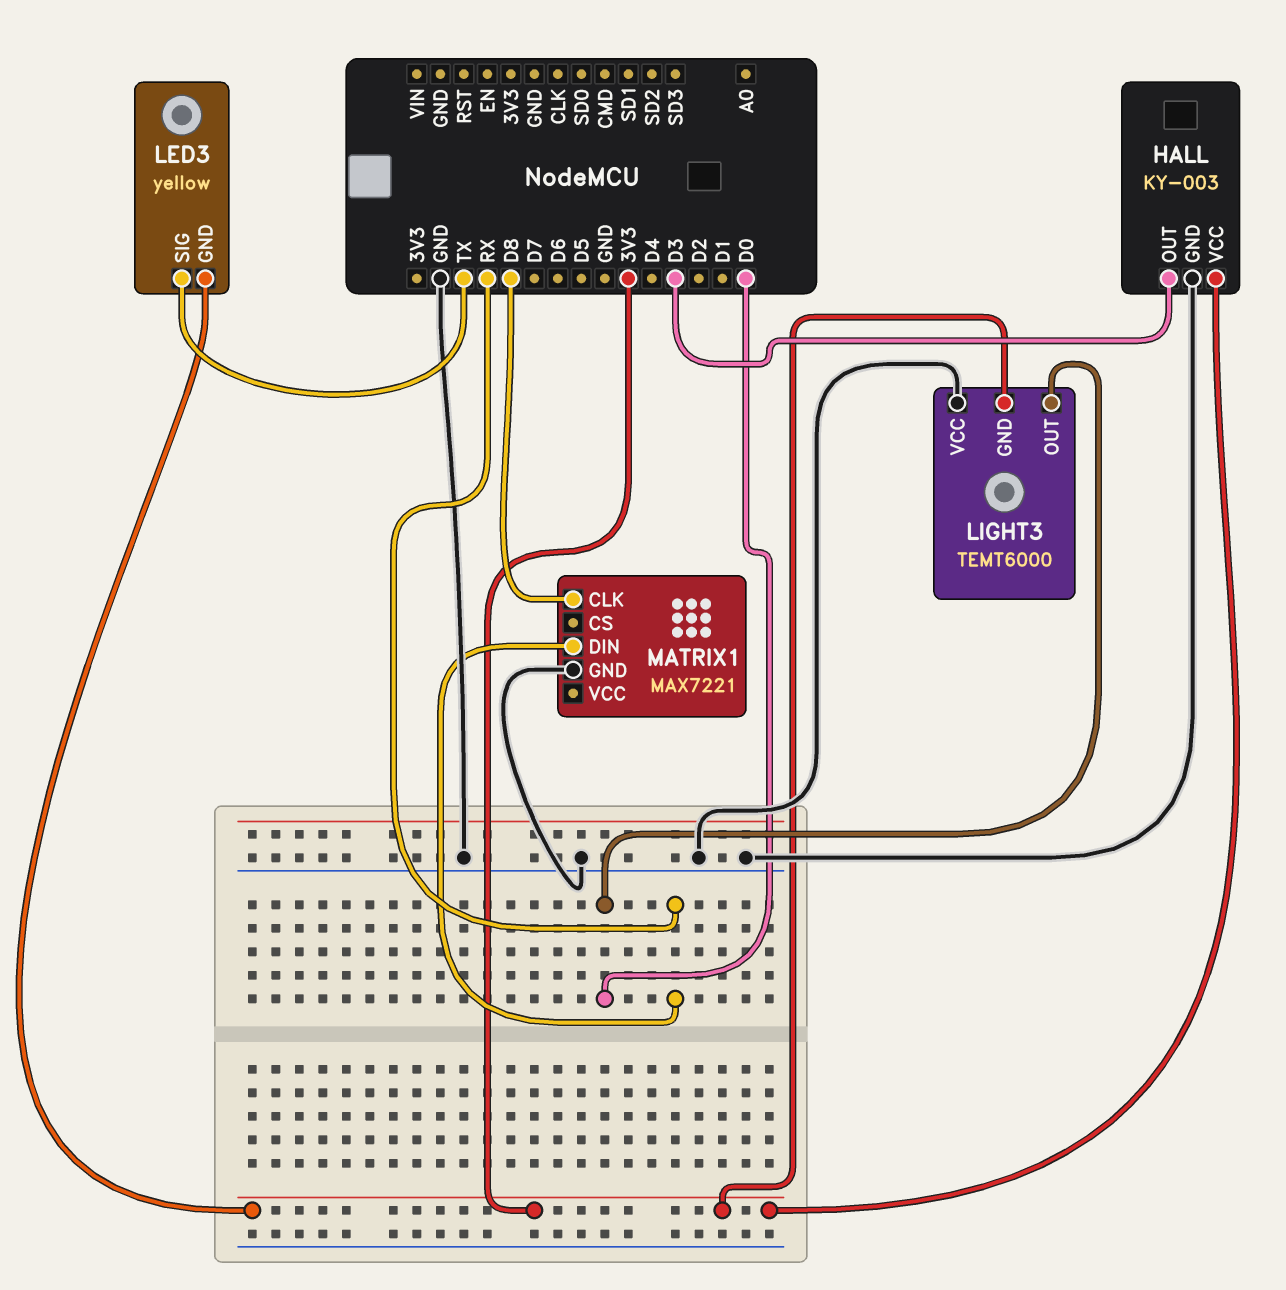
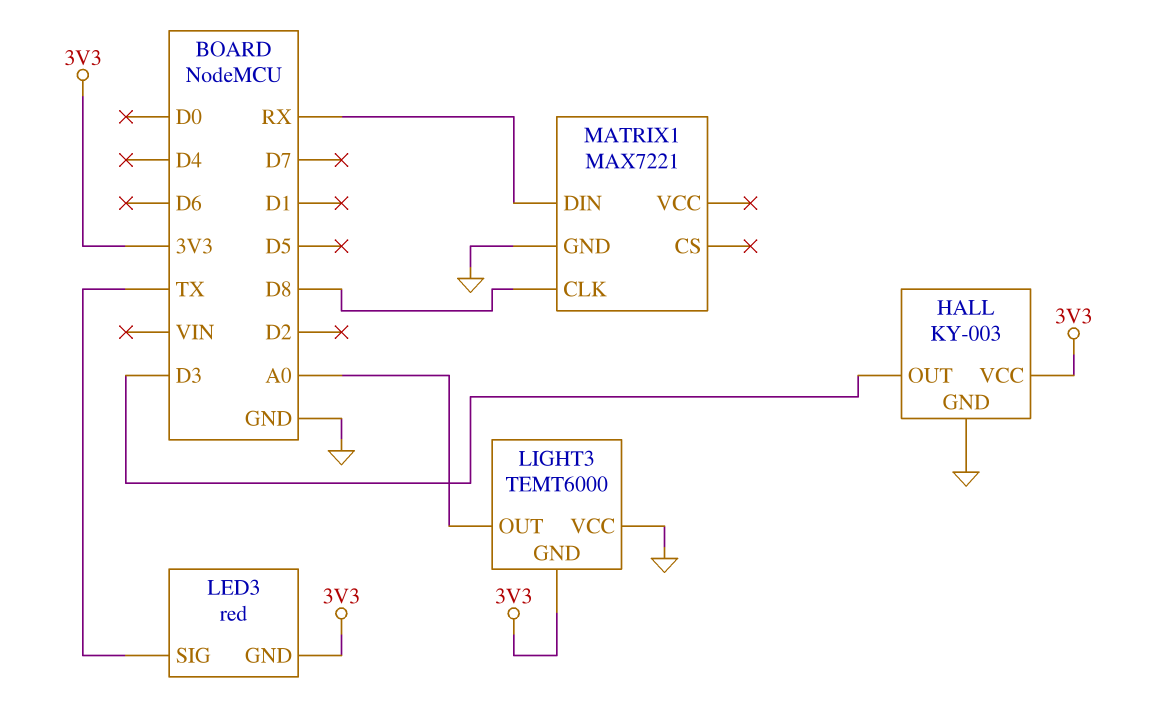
LED3: yellow -> red
LIGHT3 pin OUT: D0 -> A0

